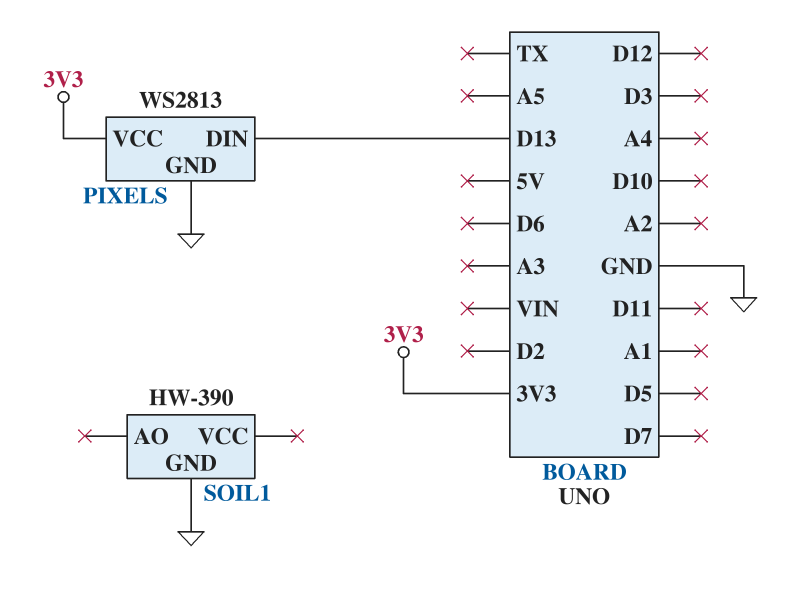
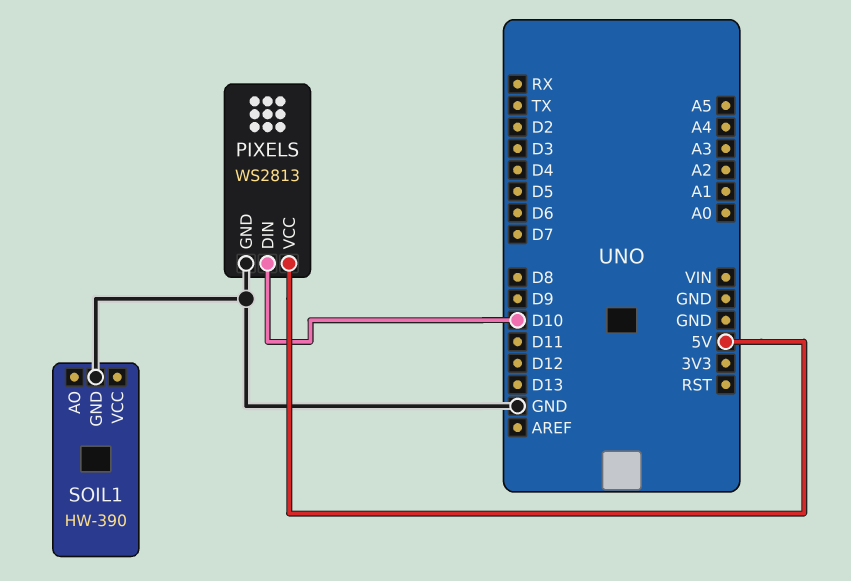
PIXELS pin DIN: D13 -> D10
PIXELS pin VCC: 3V3 -> 5V

